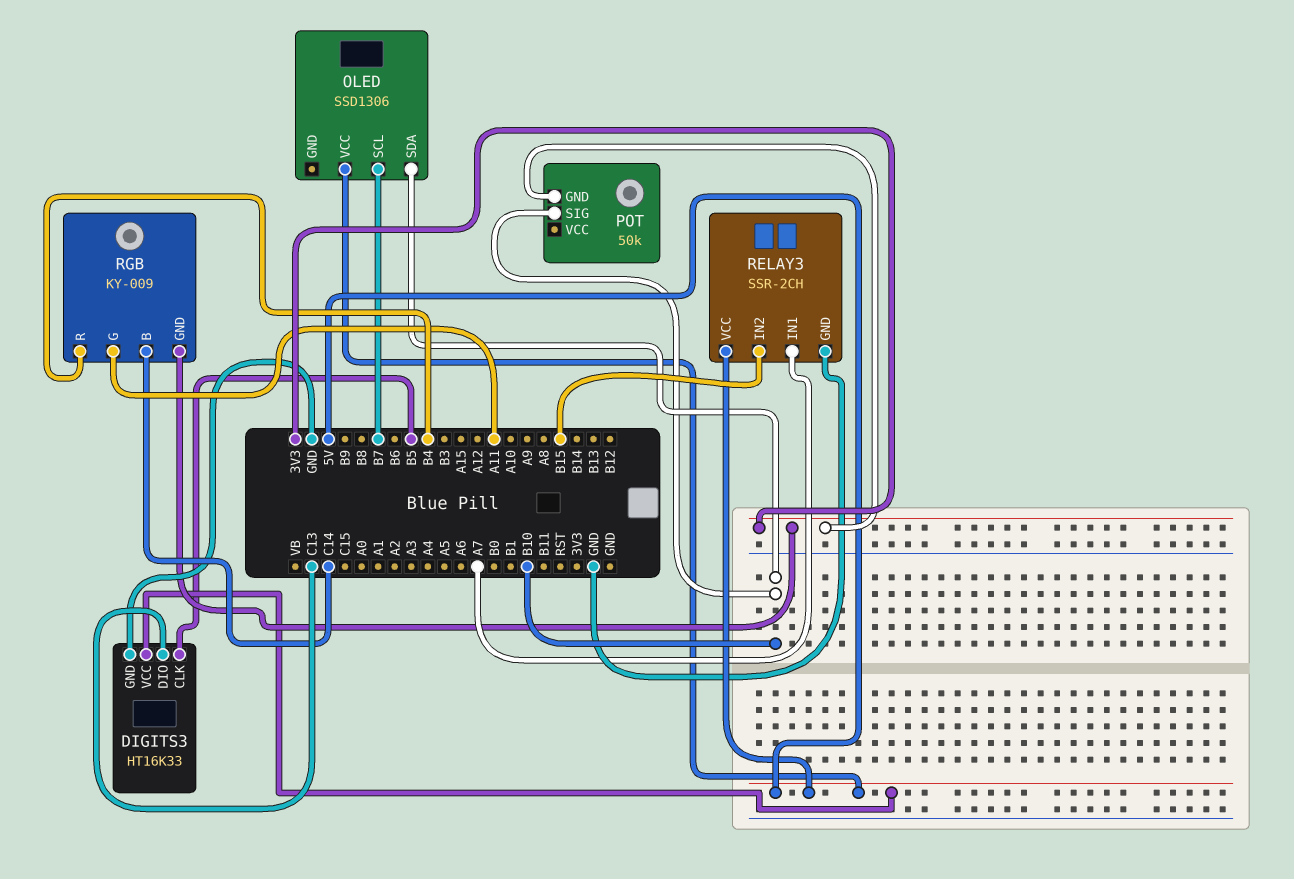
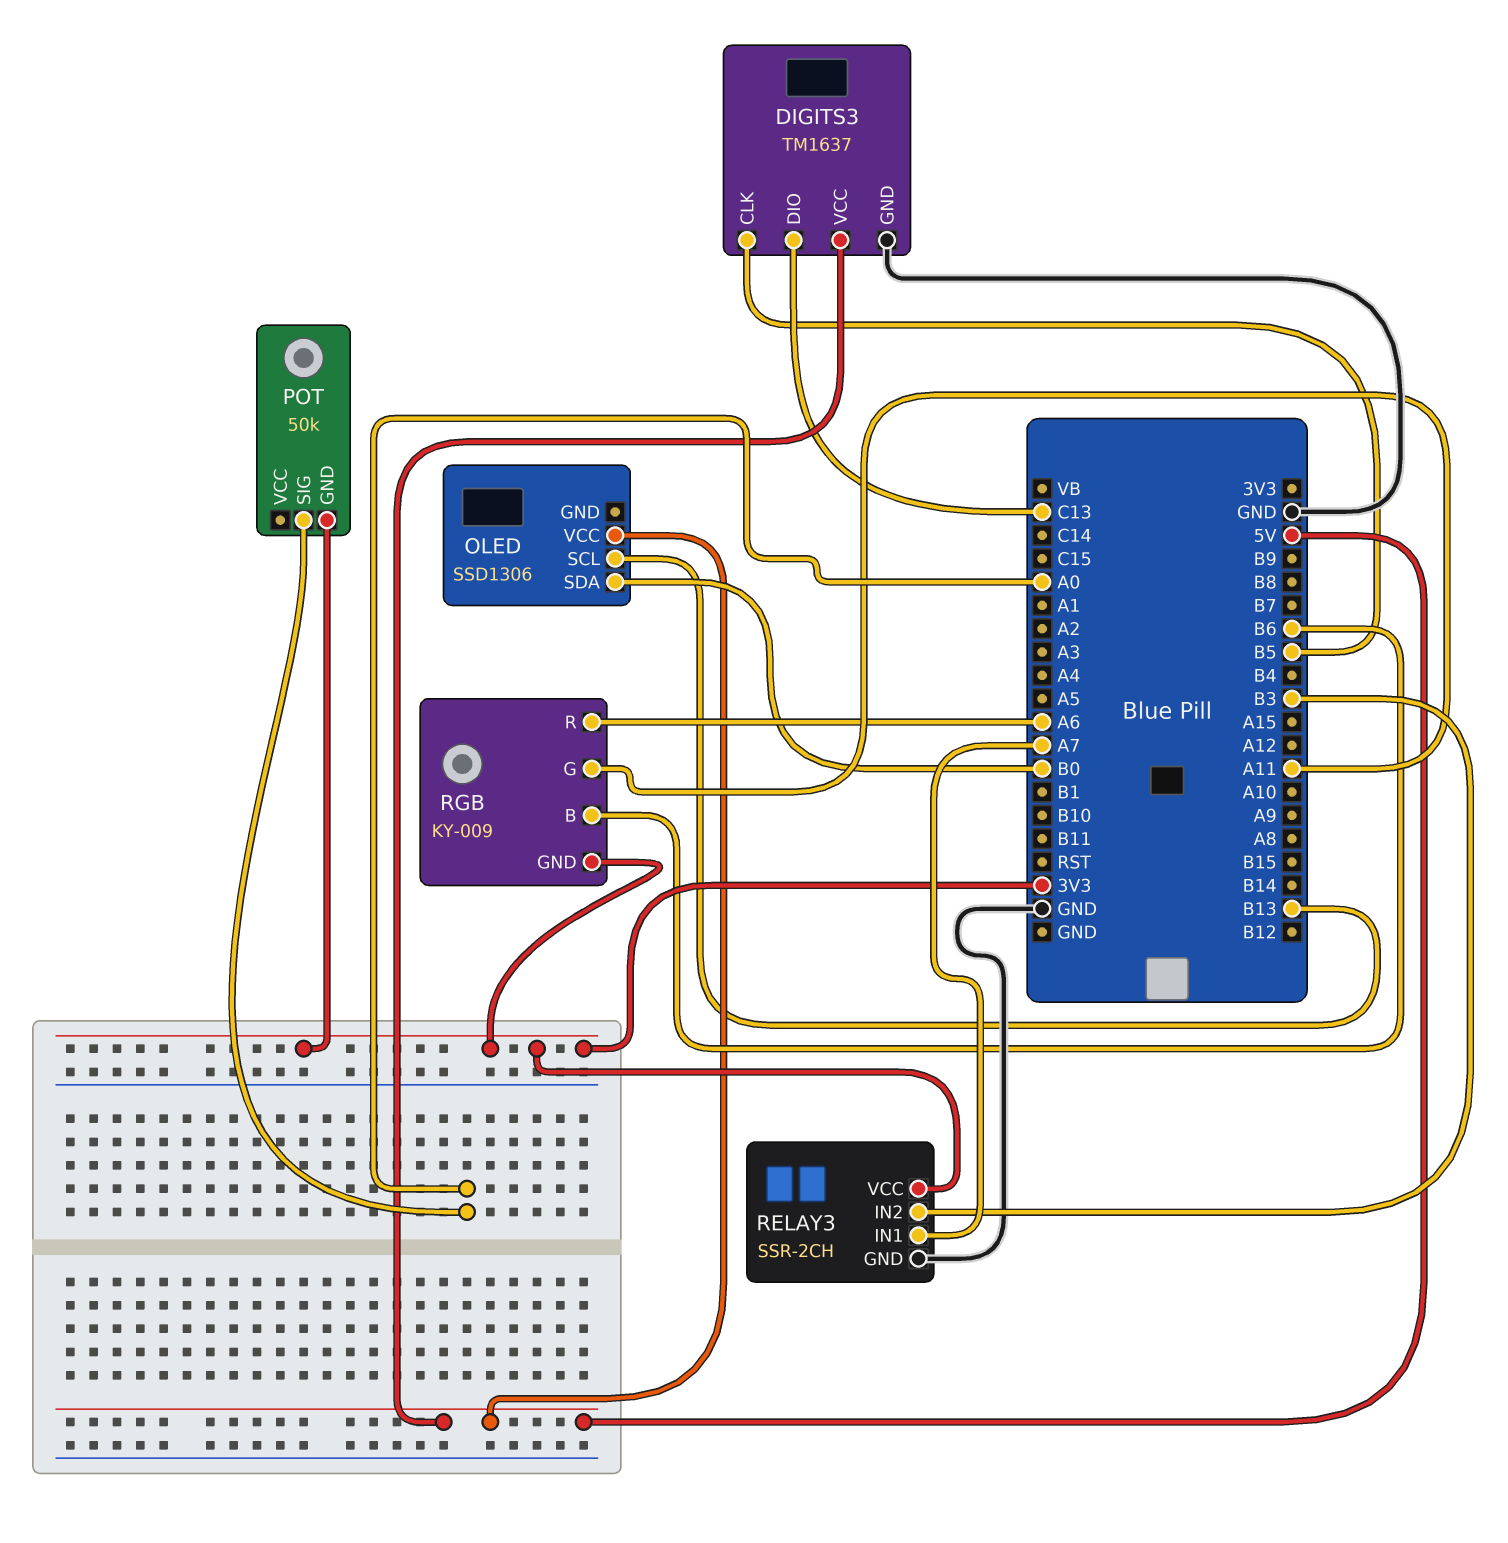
DIGITS3: HT16K33 -> TM1637
OLED pin SCL: B7 -> B13
OLED pin SDA: B10 -> B0
POT pin SIG: B10 -> A0
RELAY3 pin IN2: B15 -> B3
RELAY3 pin VCC: 5V -> 3V3
RGB pin B: C14 -> B6
RGB pin R: B4 -> A6

